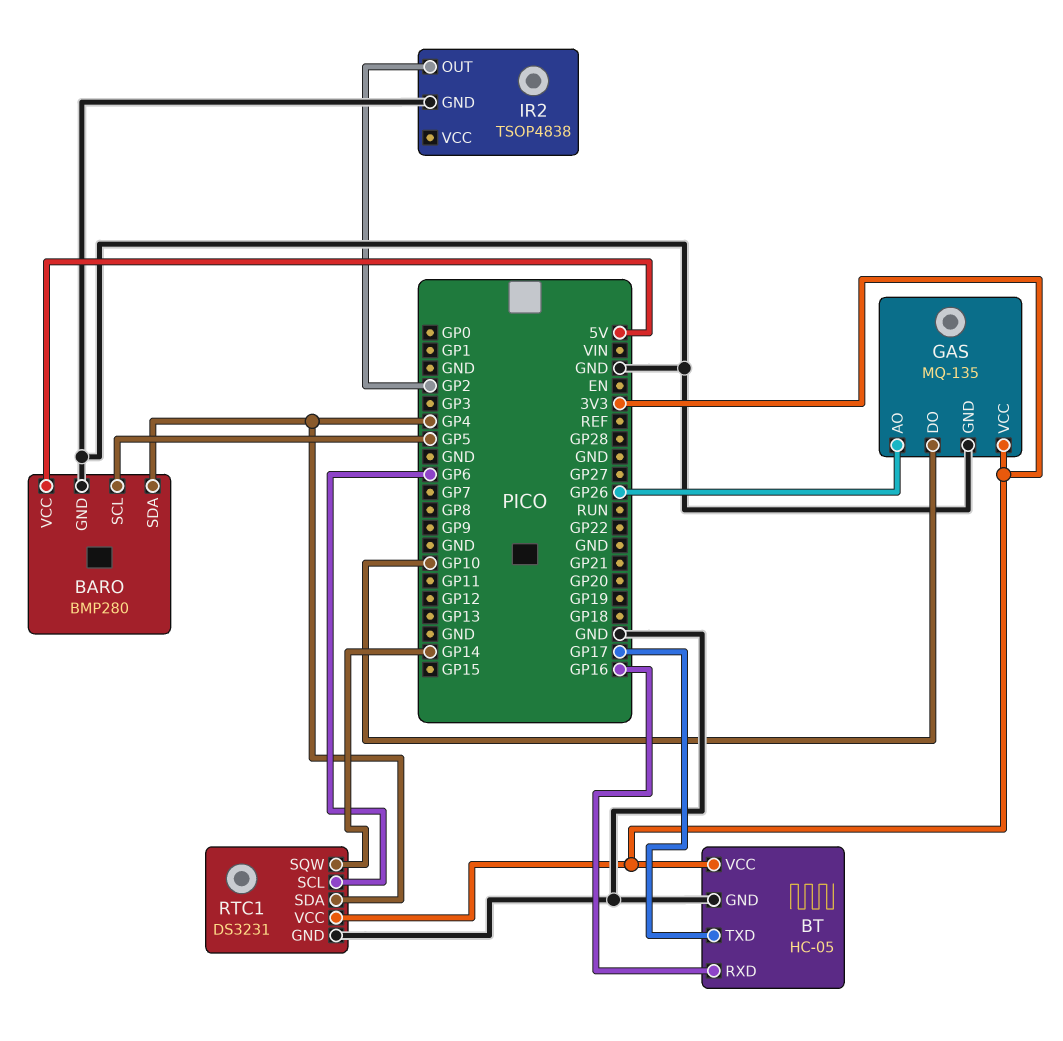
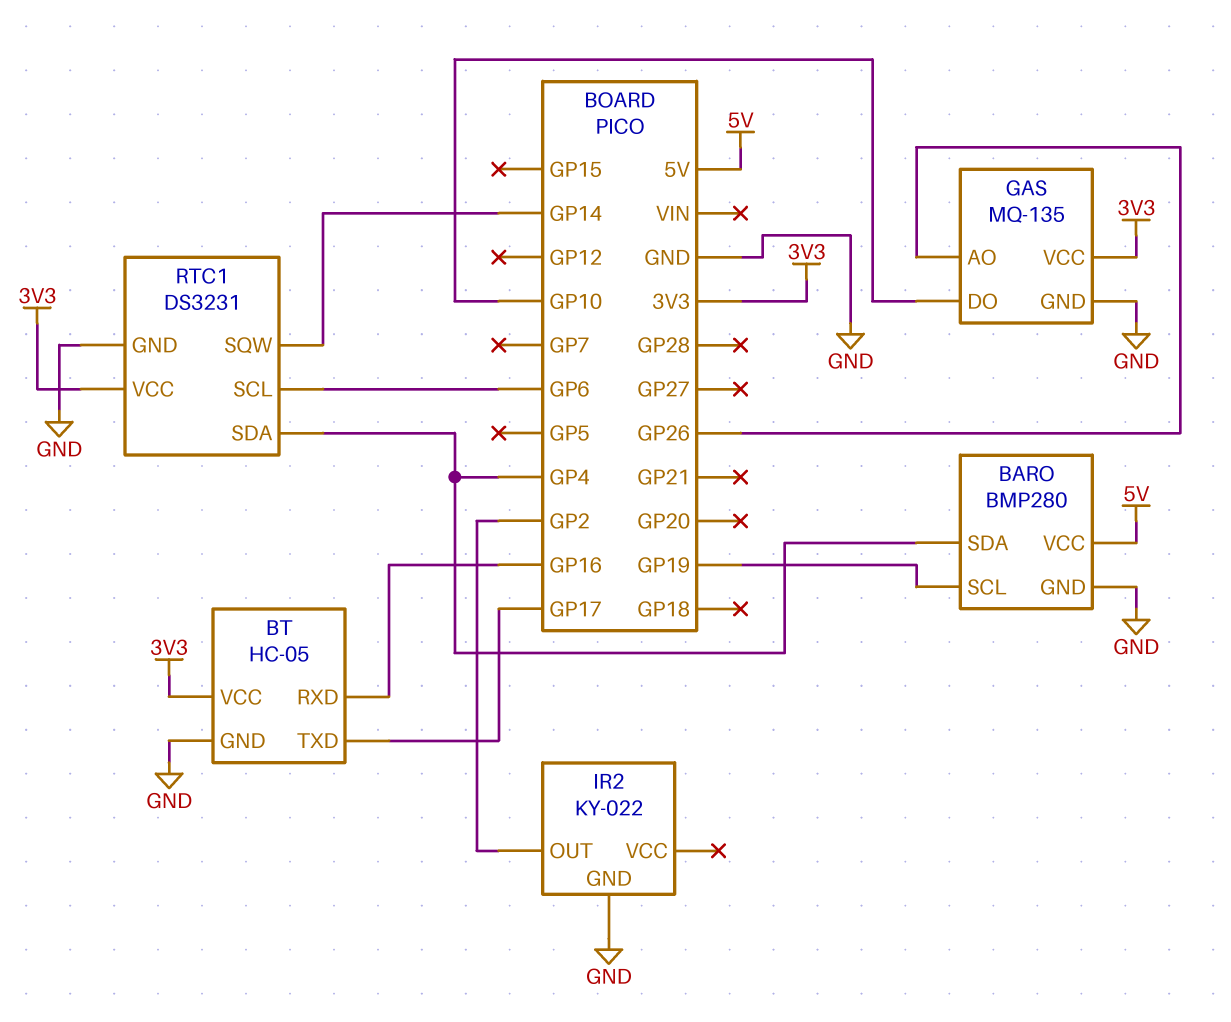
BARO pin SCL: GP5 -> GP19
IR2: TSOP4838 -> KY-022

